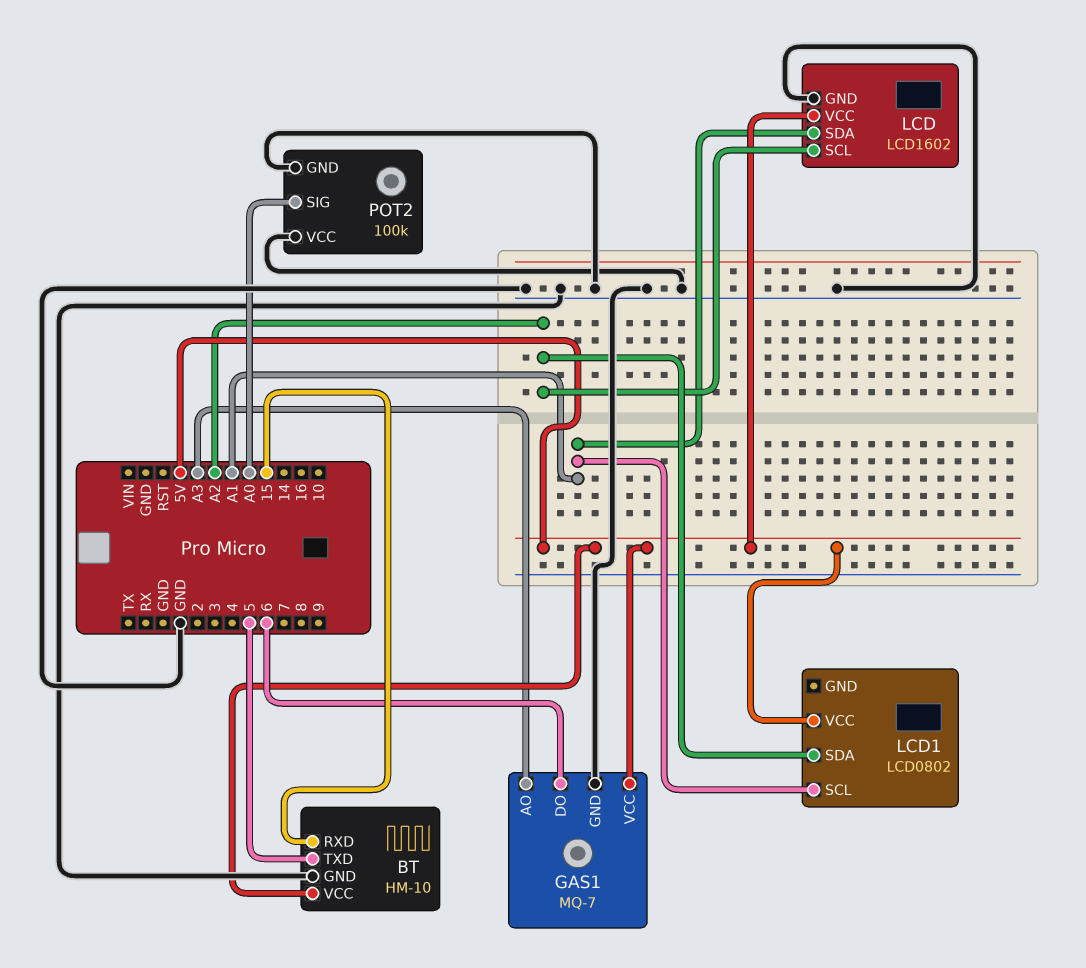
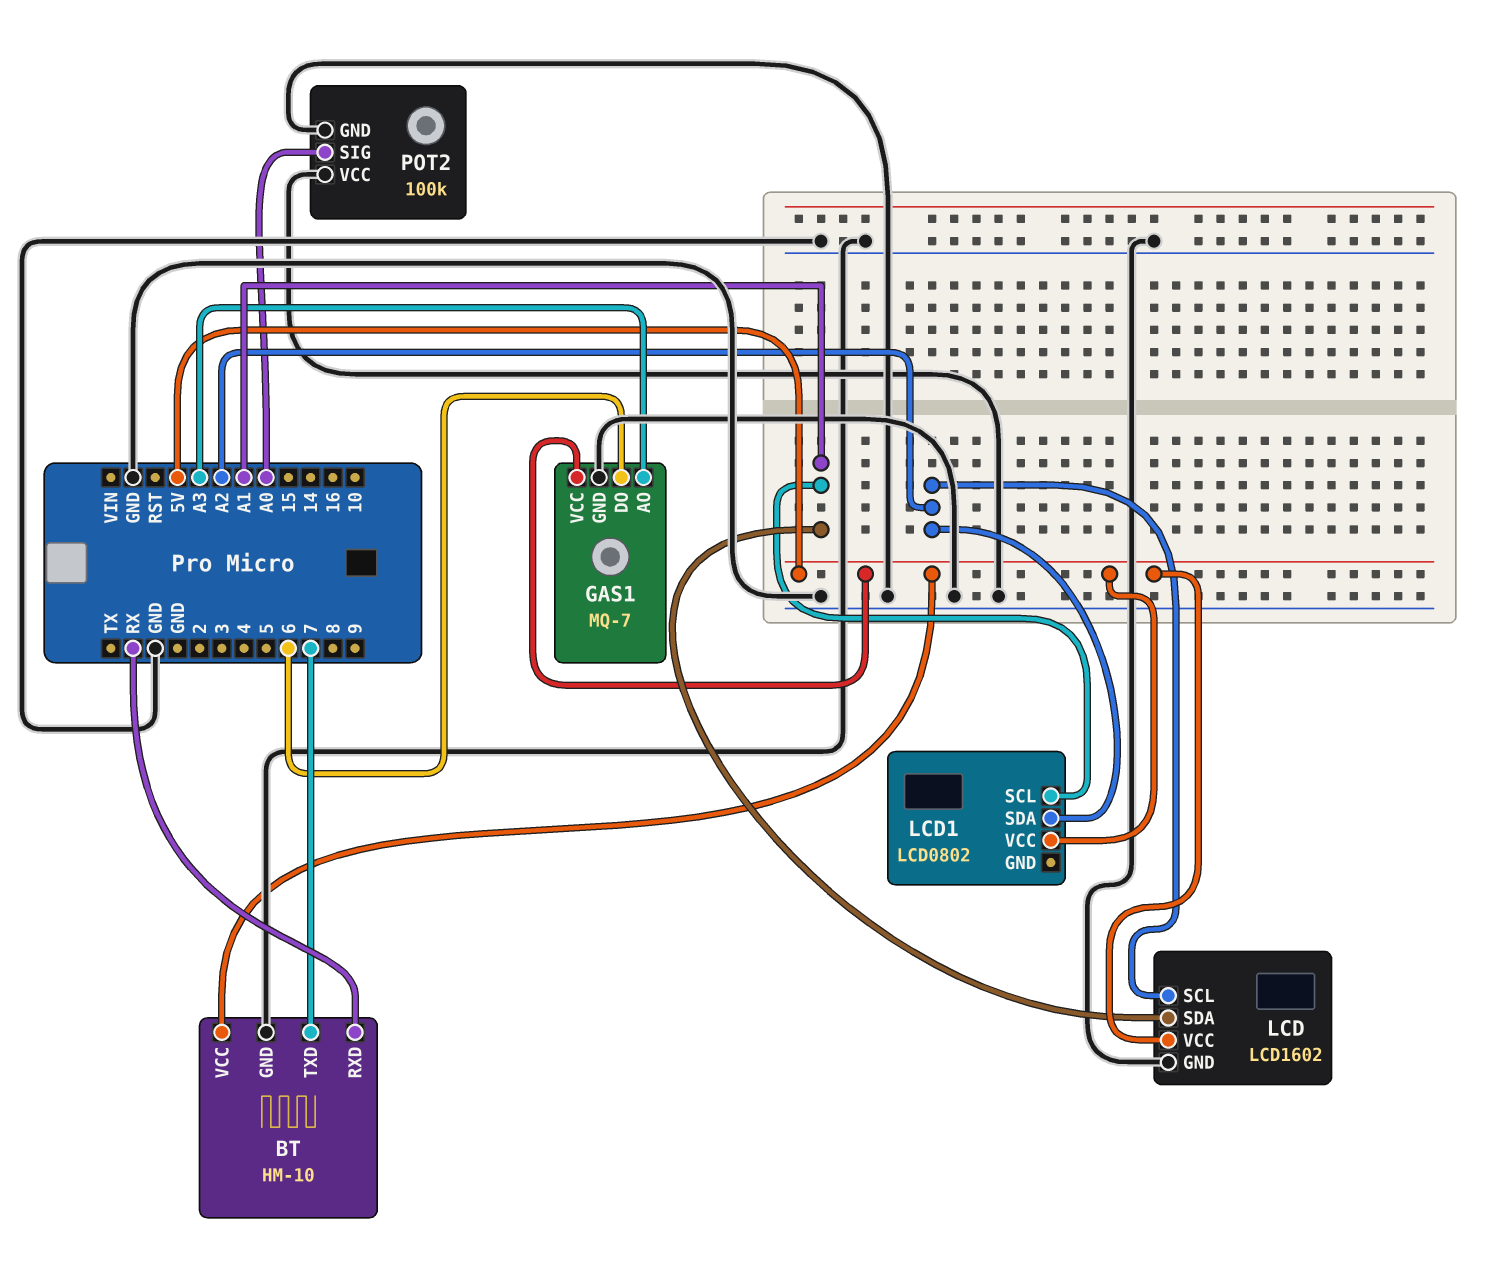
BT pin RXD: 15 -> RX
BT pin TXD: 5 -> 7

